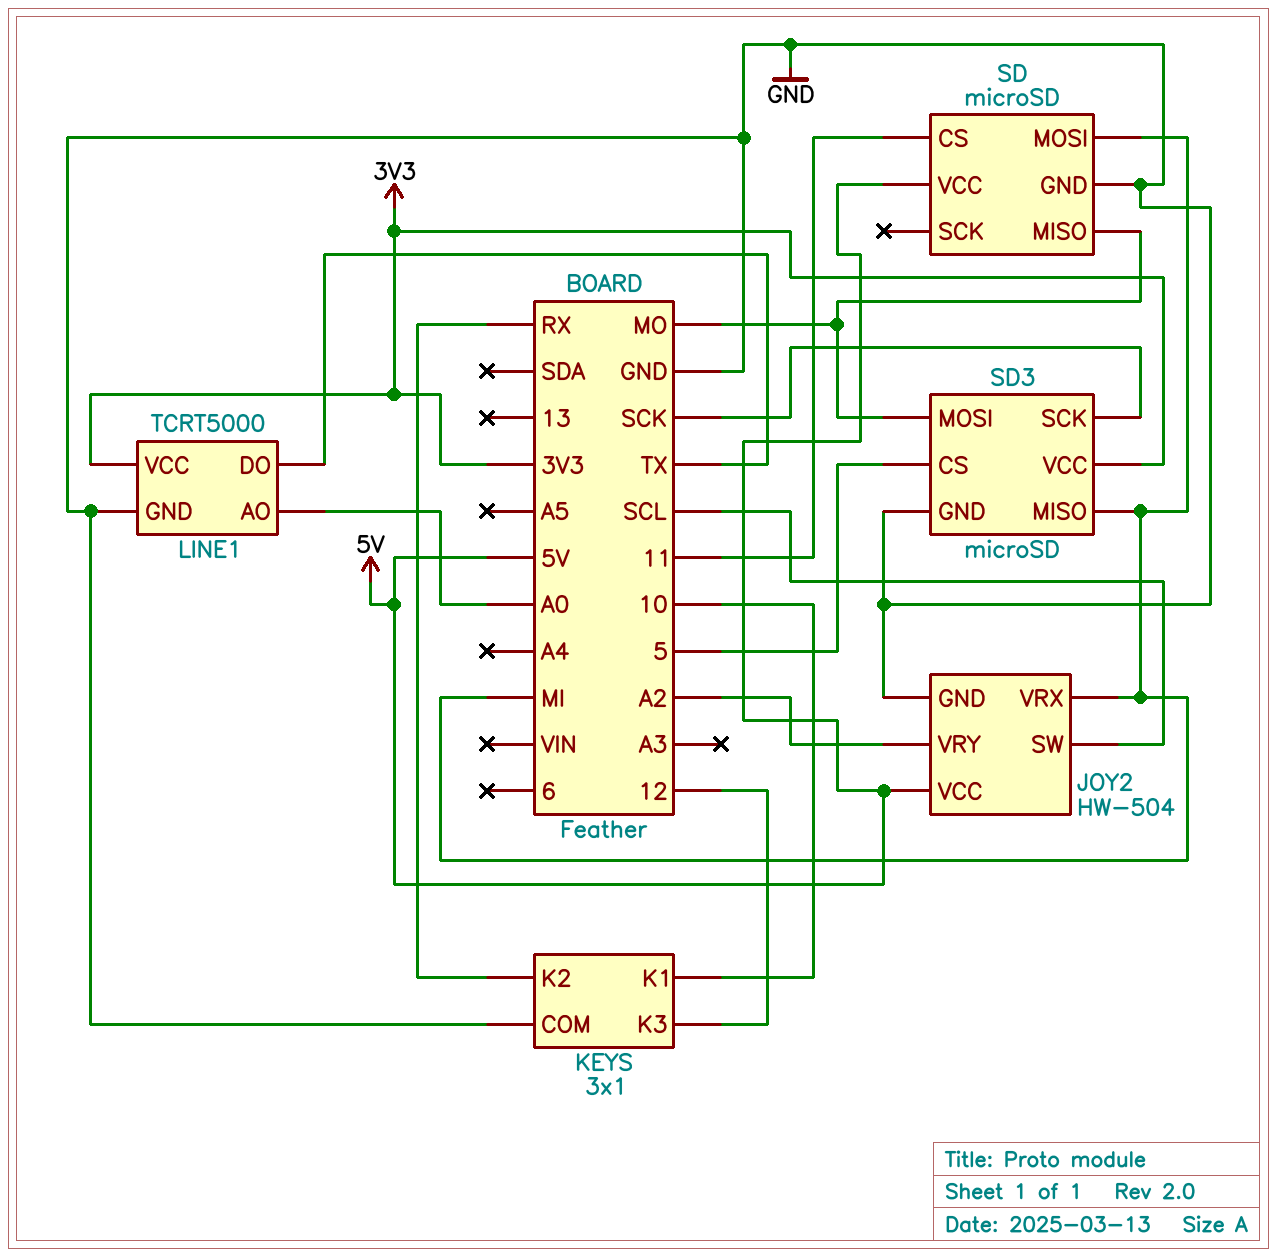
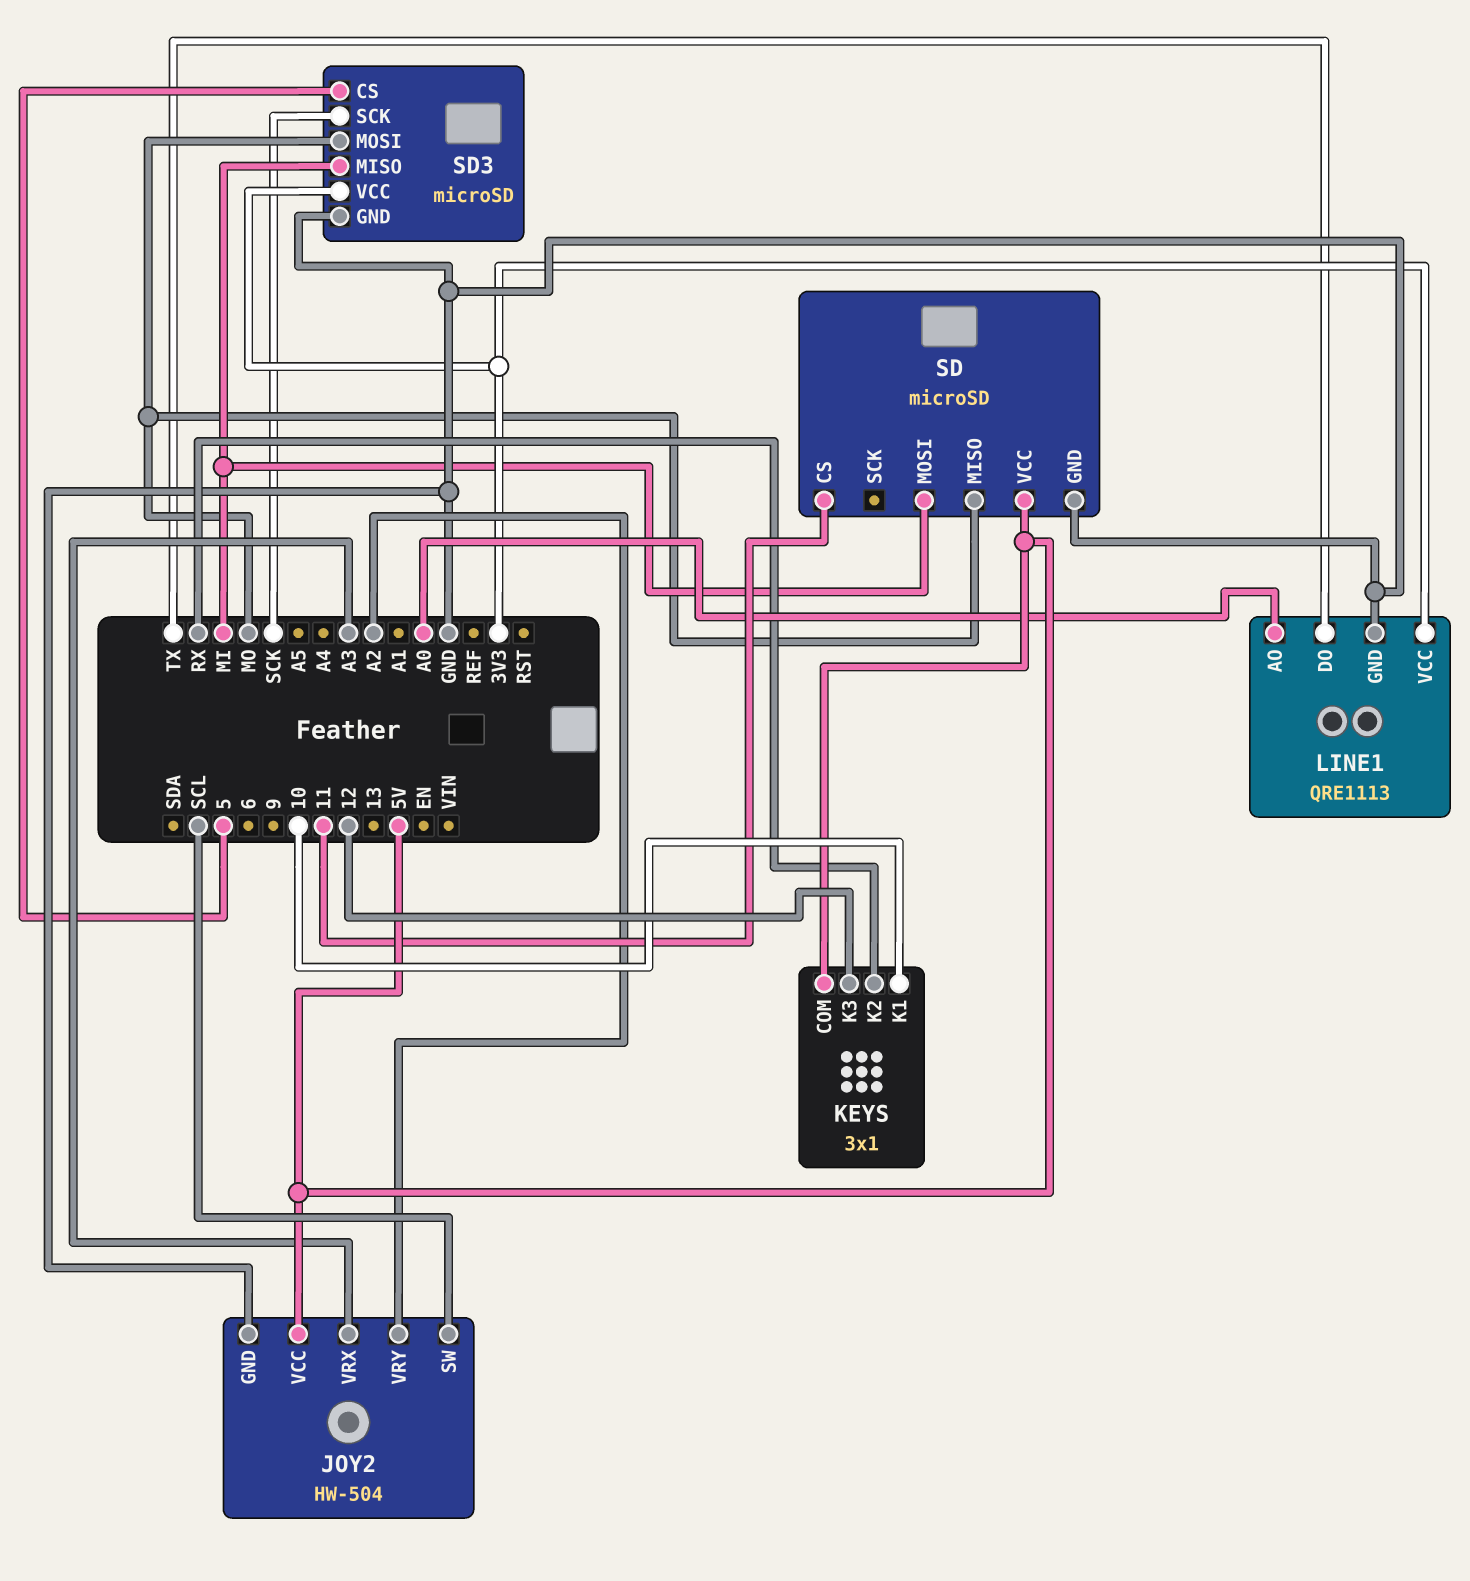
JOY2 pin VRX: MI -> A3
KEYS pin COM: GND -> 5V
LINE1: TCRT5000 -> QRE1113

